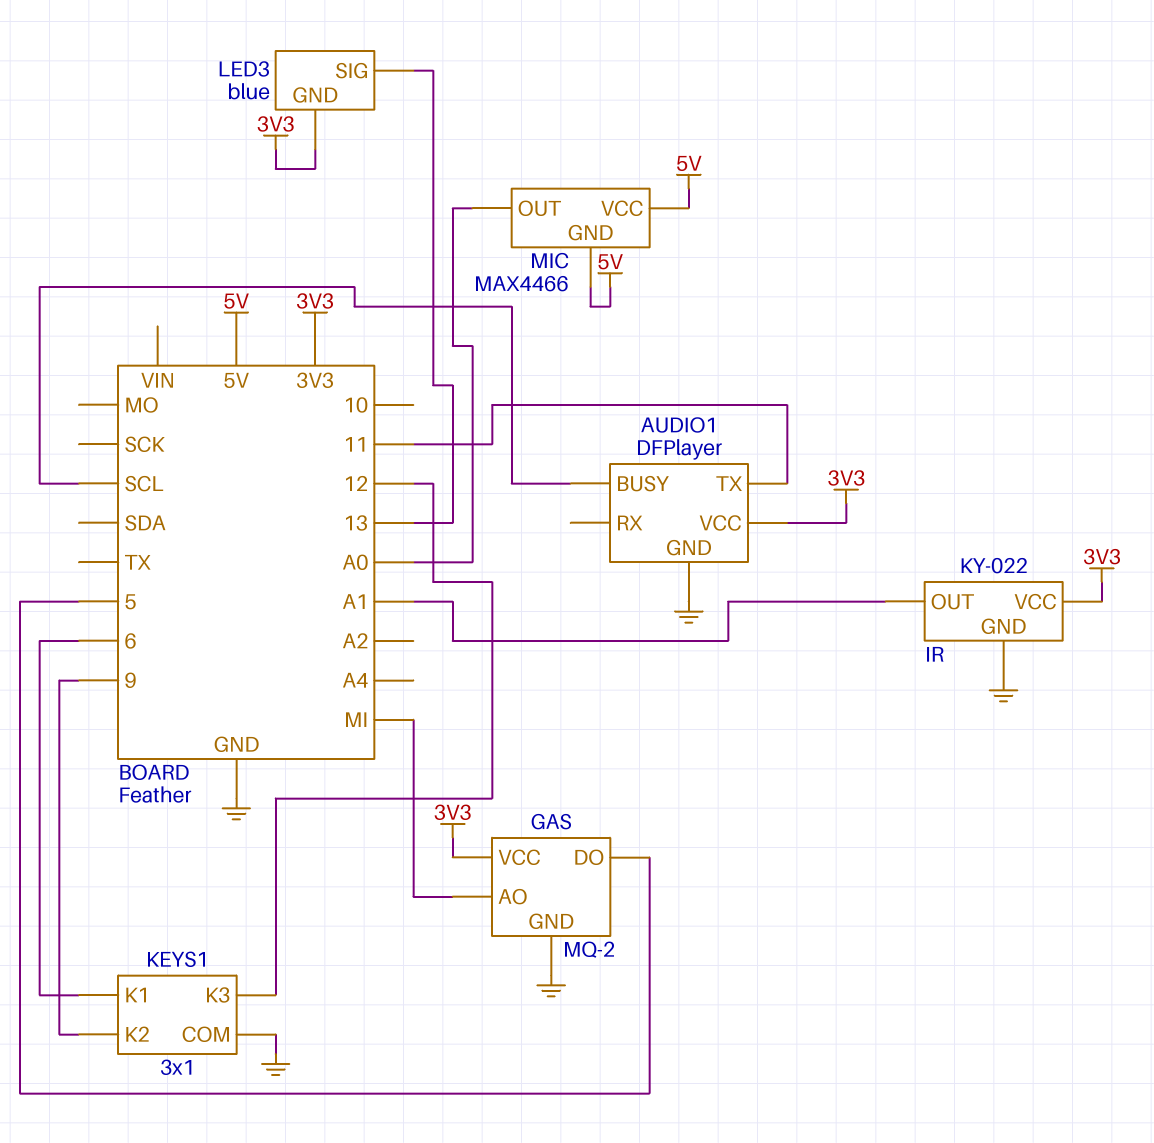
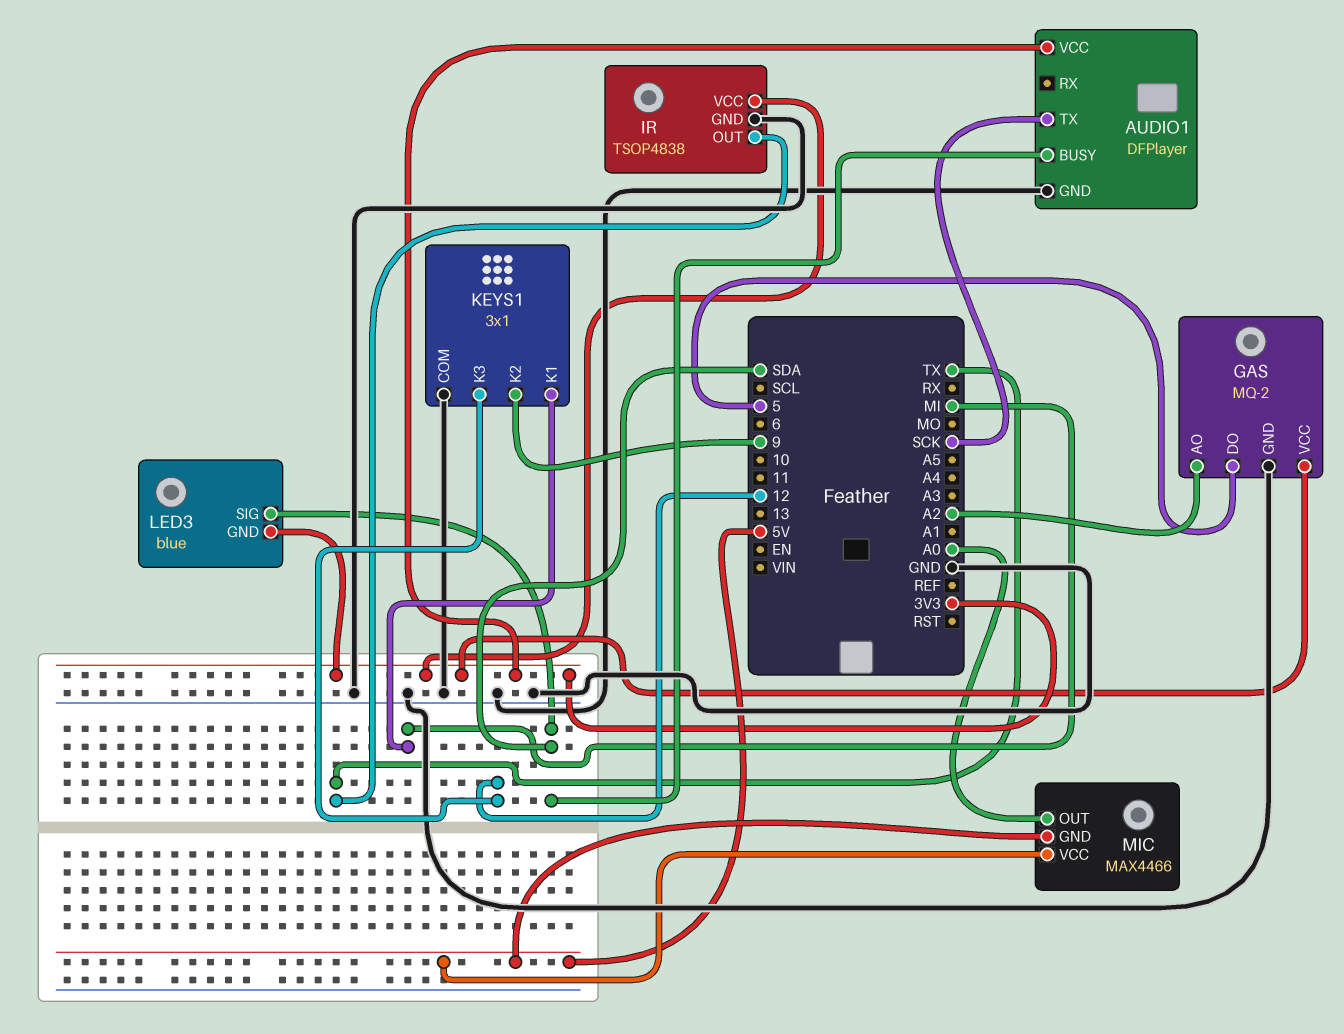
AUDIO1 pin BUSY: SCL -> SDA
AUDIO1 pin TX: 11 -> SCK
GAS pin AO: MI -> A2
IR: KY-022 -> TSOP4838
IR pin OUT: A1 -> TX
KEYS1 pin K1: 6 -> MI
LED3 pin SIG: 13 -> SDA

